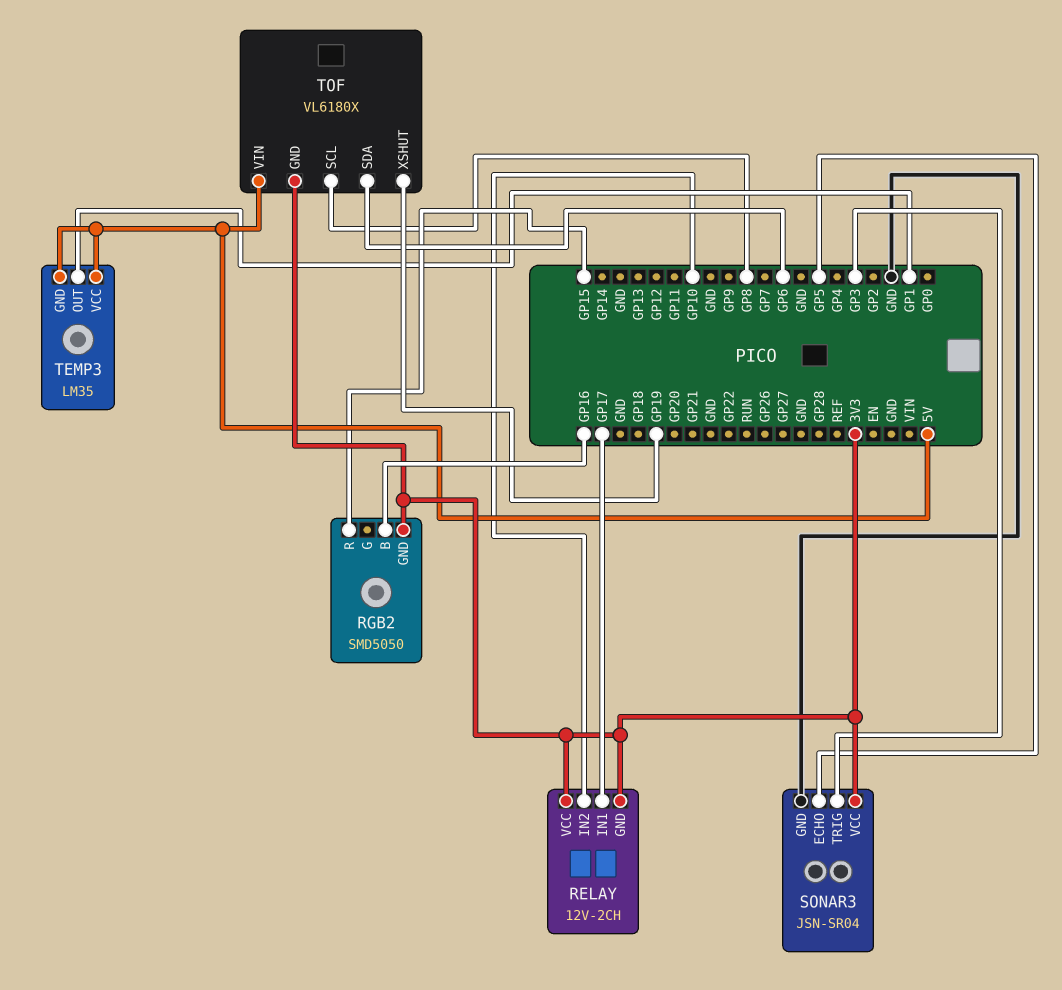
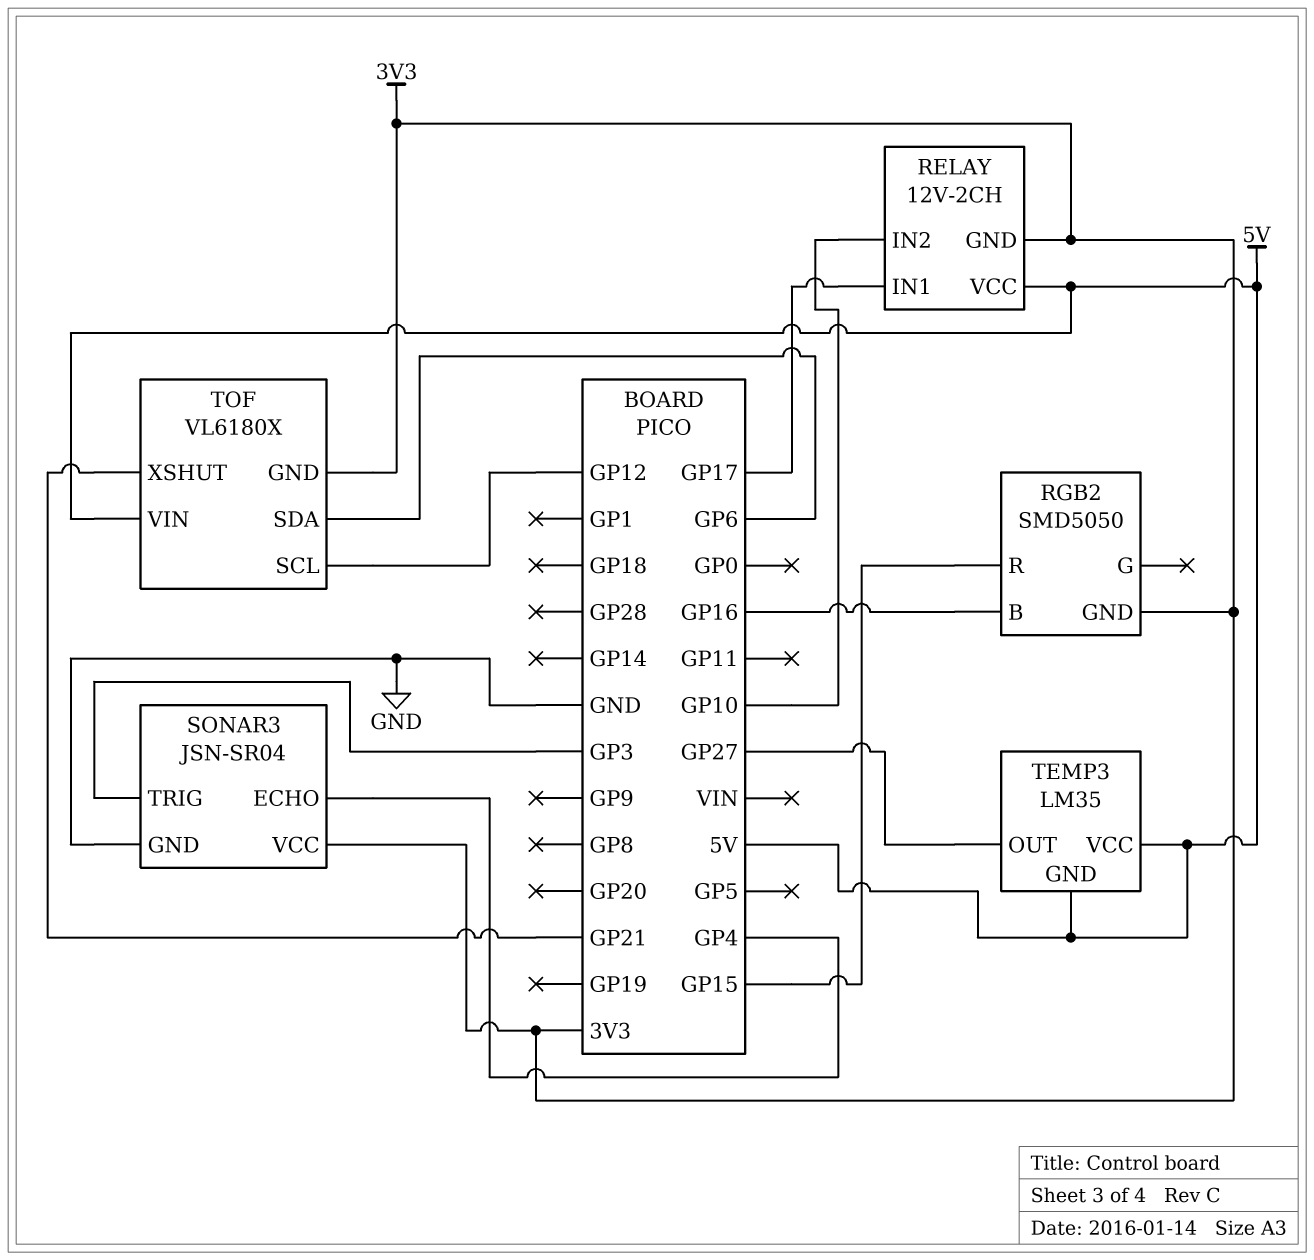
RELAY pin VCC: 3V3 -> 5V
SONAR3 pin ECHO: GP5 -> GP4
TEMP3 pin OUT: GP1 -> GP27
TOF pin SCL: GP8 -> GP12
TOF pin XSHUT: GP19 -> GP21

